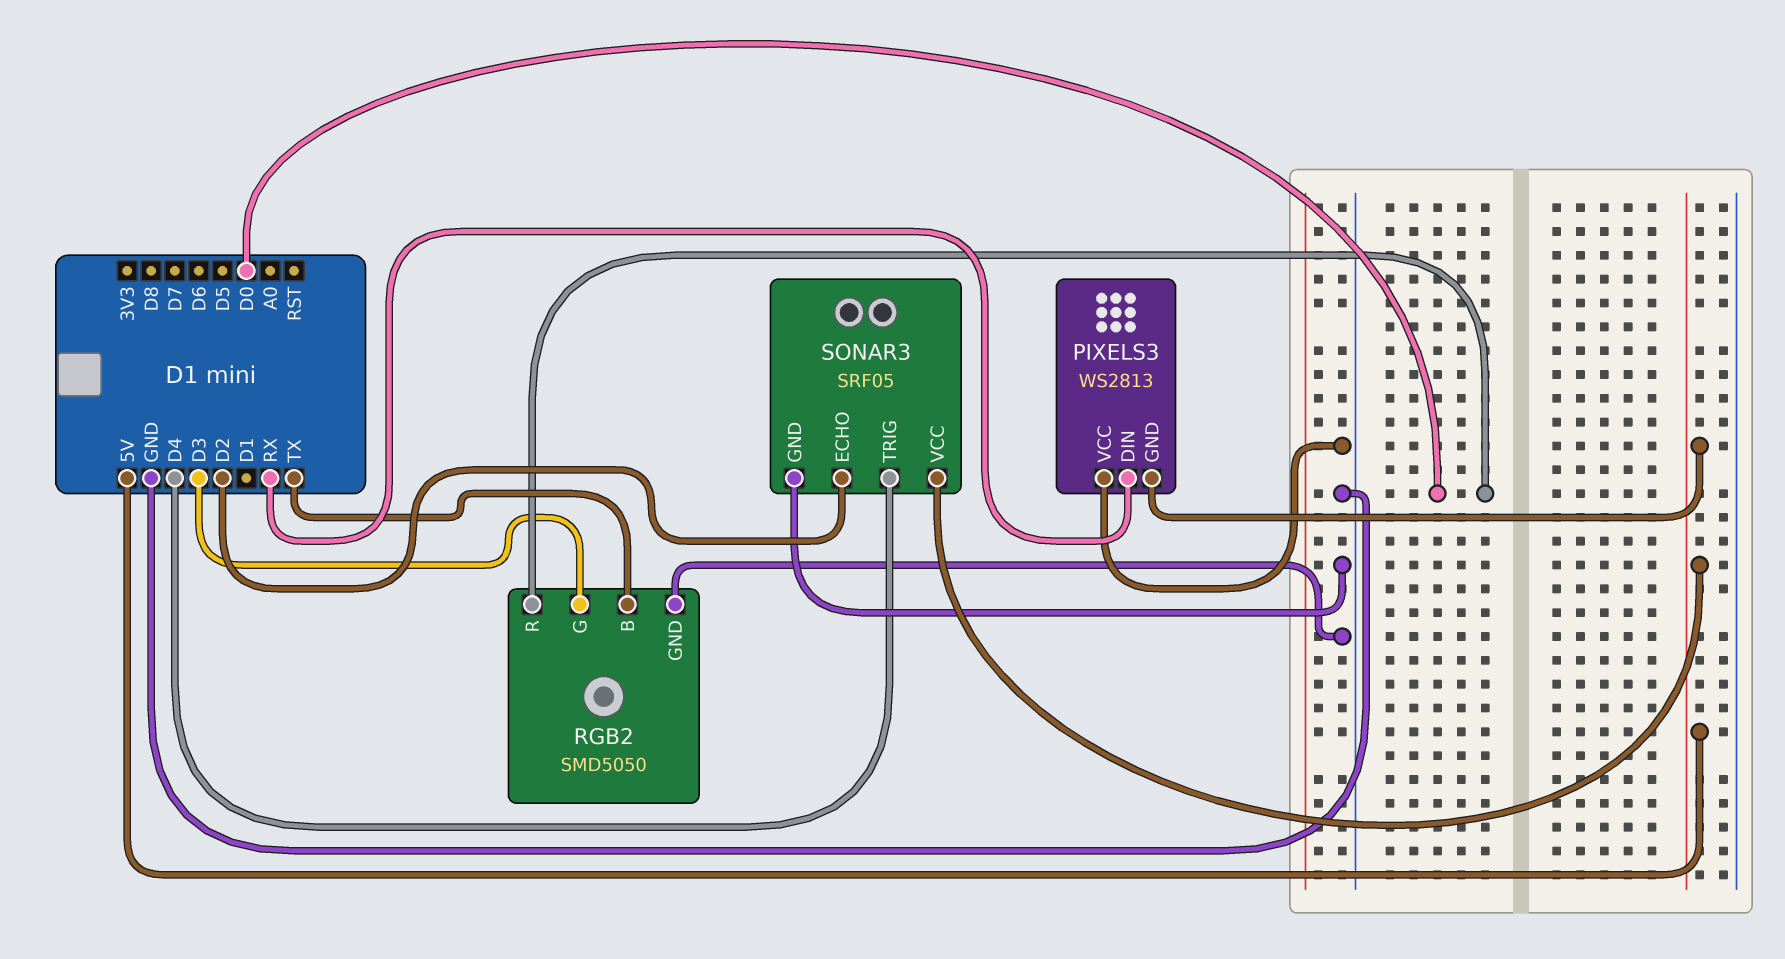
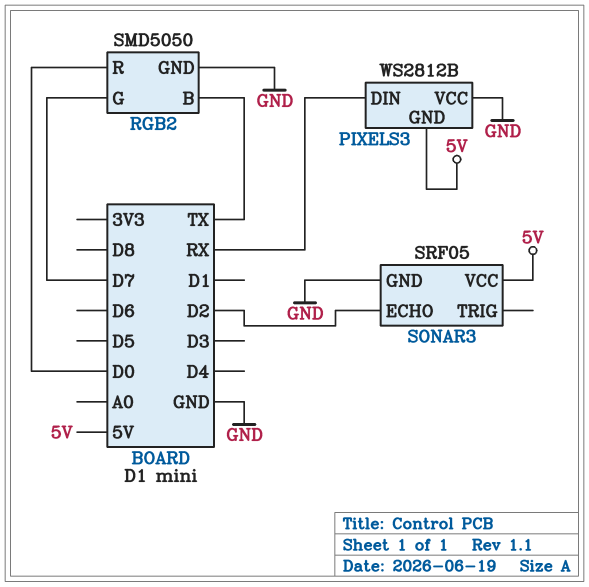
PIXELS3: WS2813 -> WS2812B
RGB2 pin G: D3 -> D7
SONAR3 pin TRIG: D4 -> none

